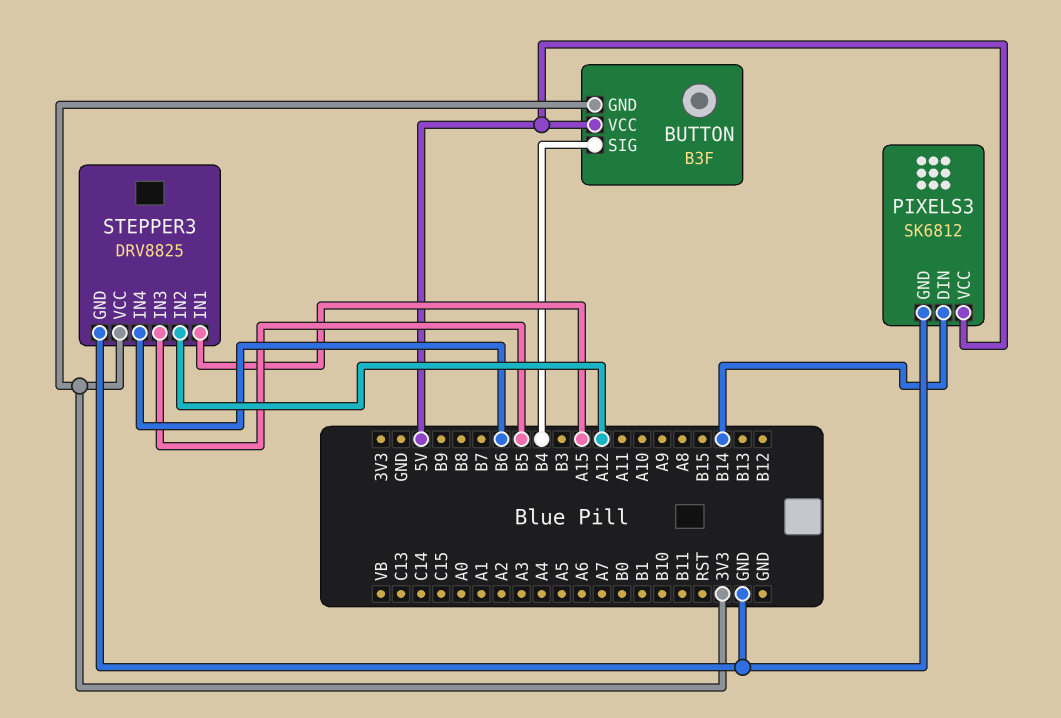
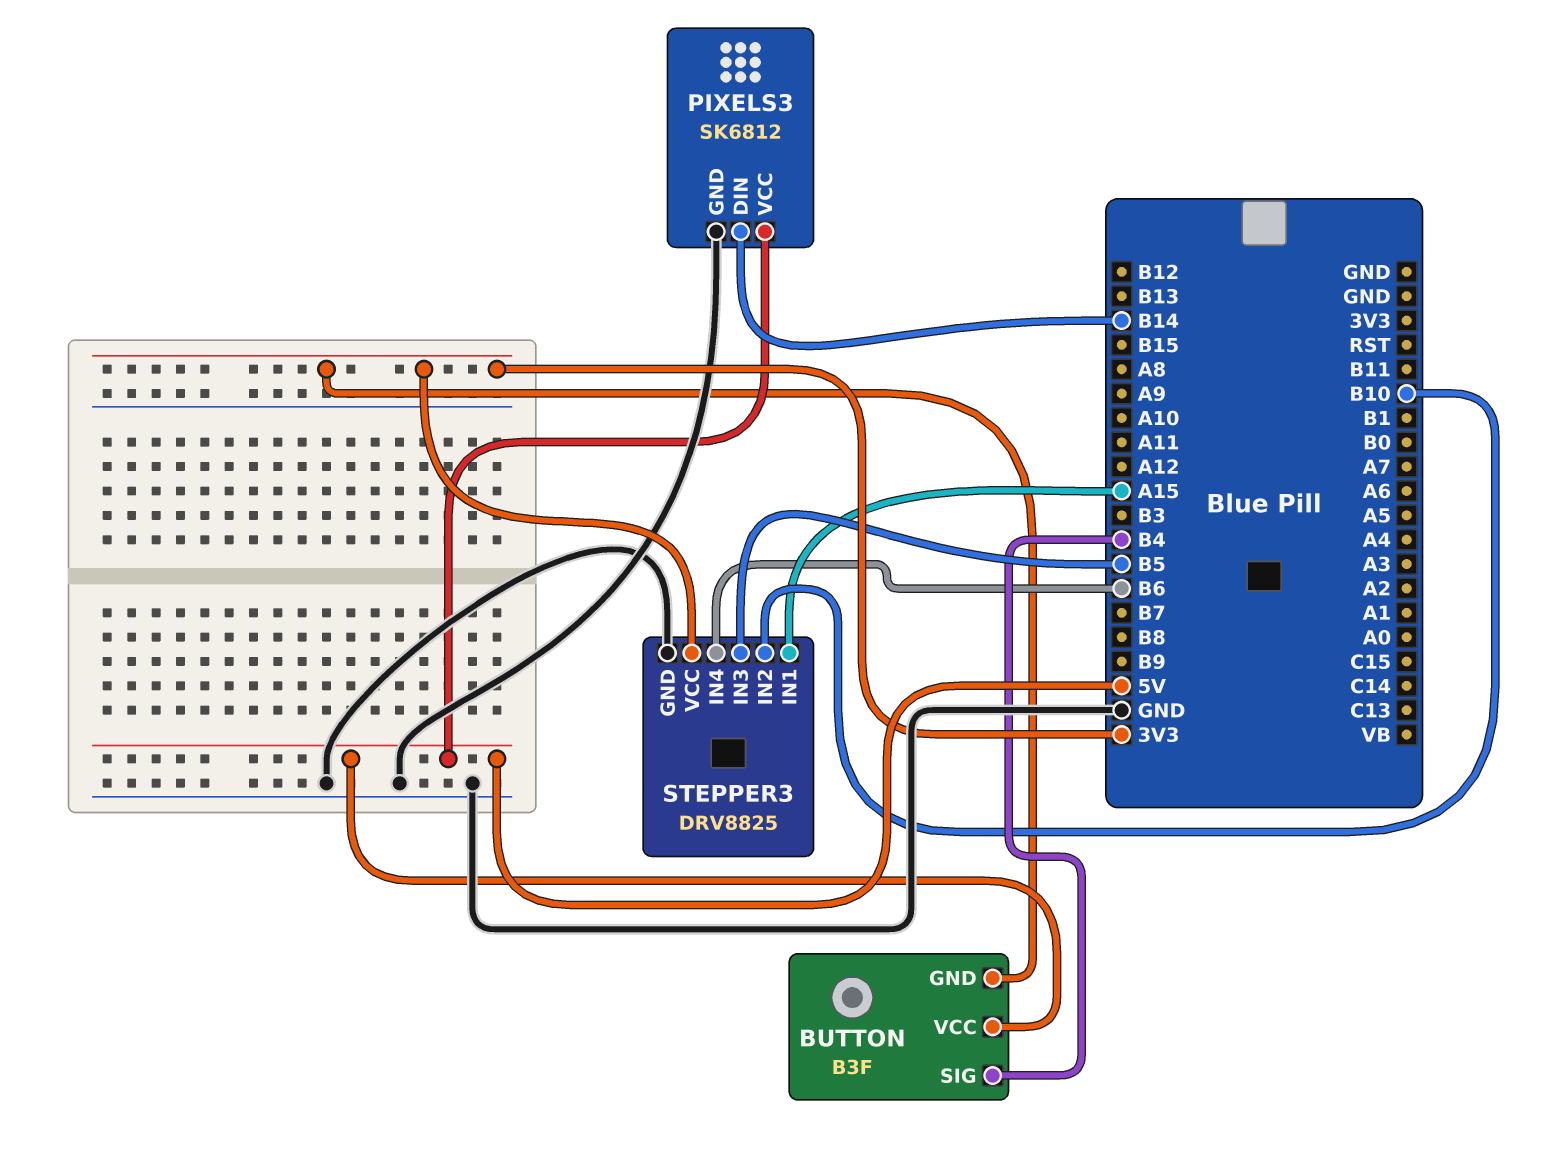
STEPPER3 pin IN2: A12 -> B10

